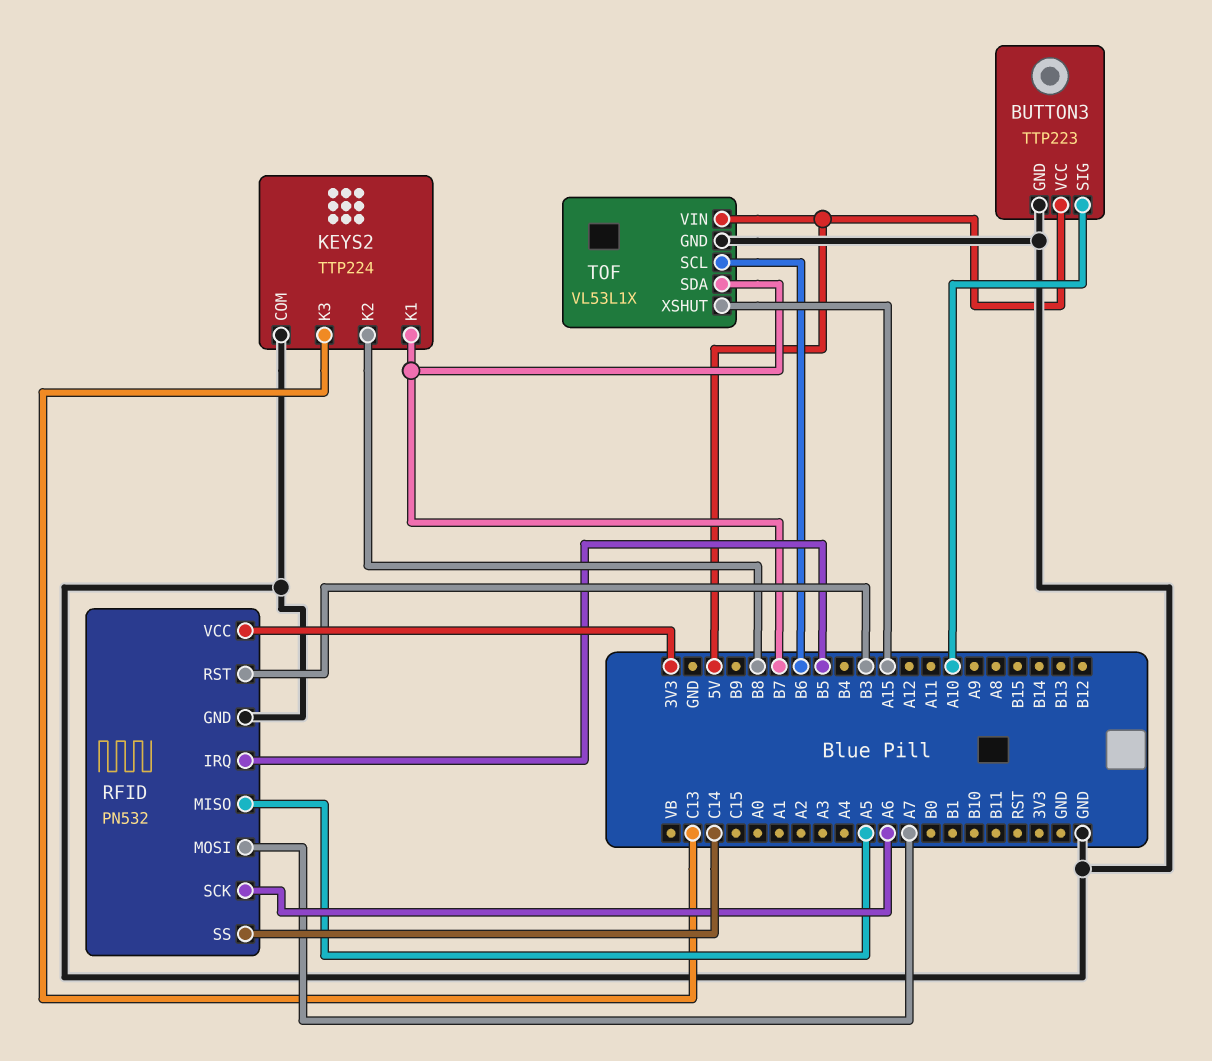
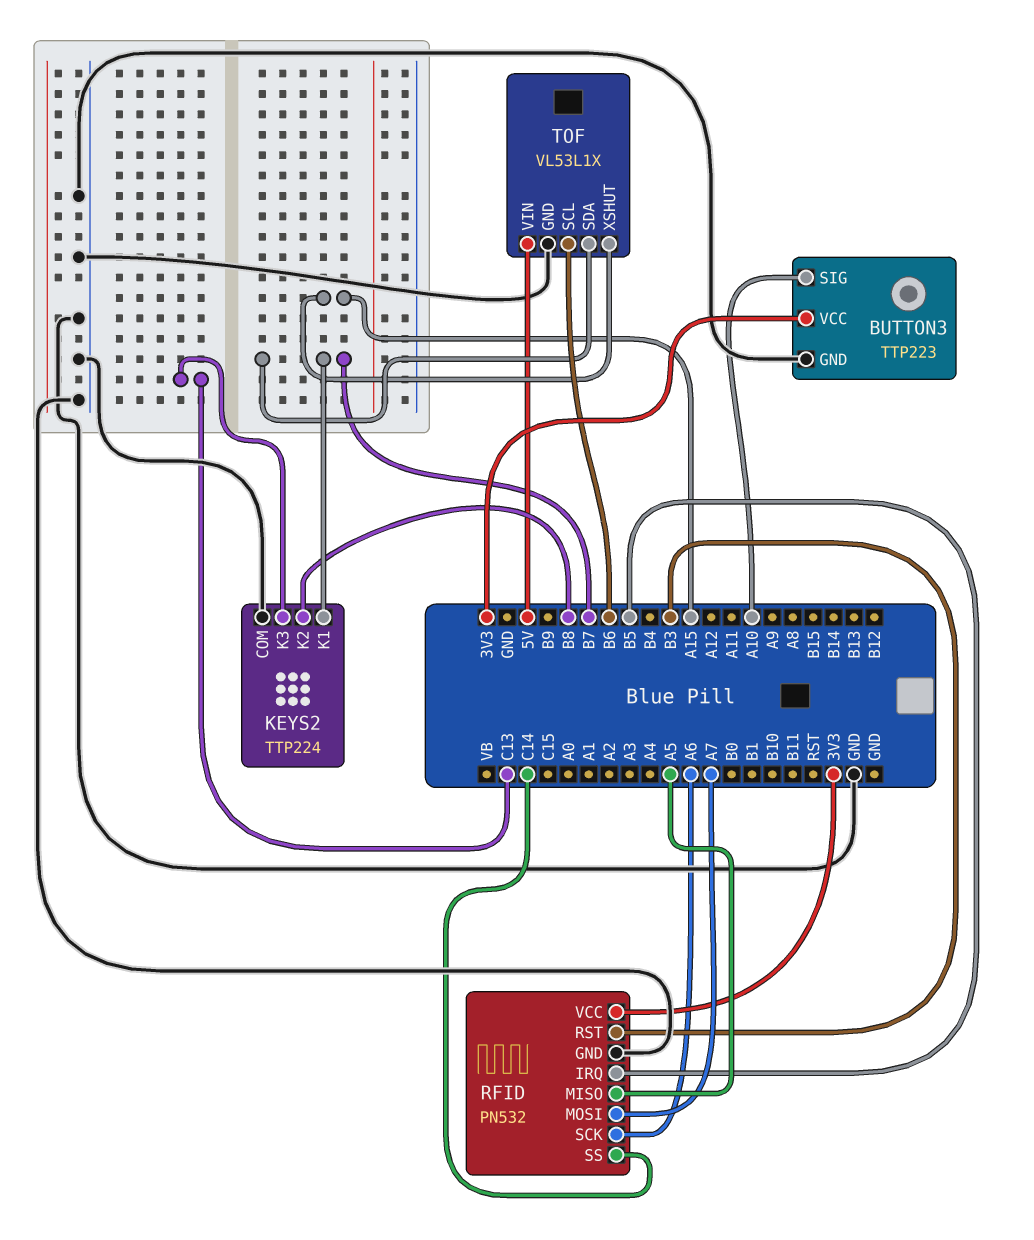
BUTTON3 pin VCC: 5V -> 3V3

